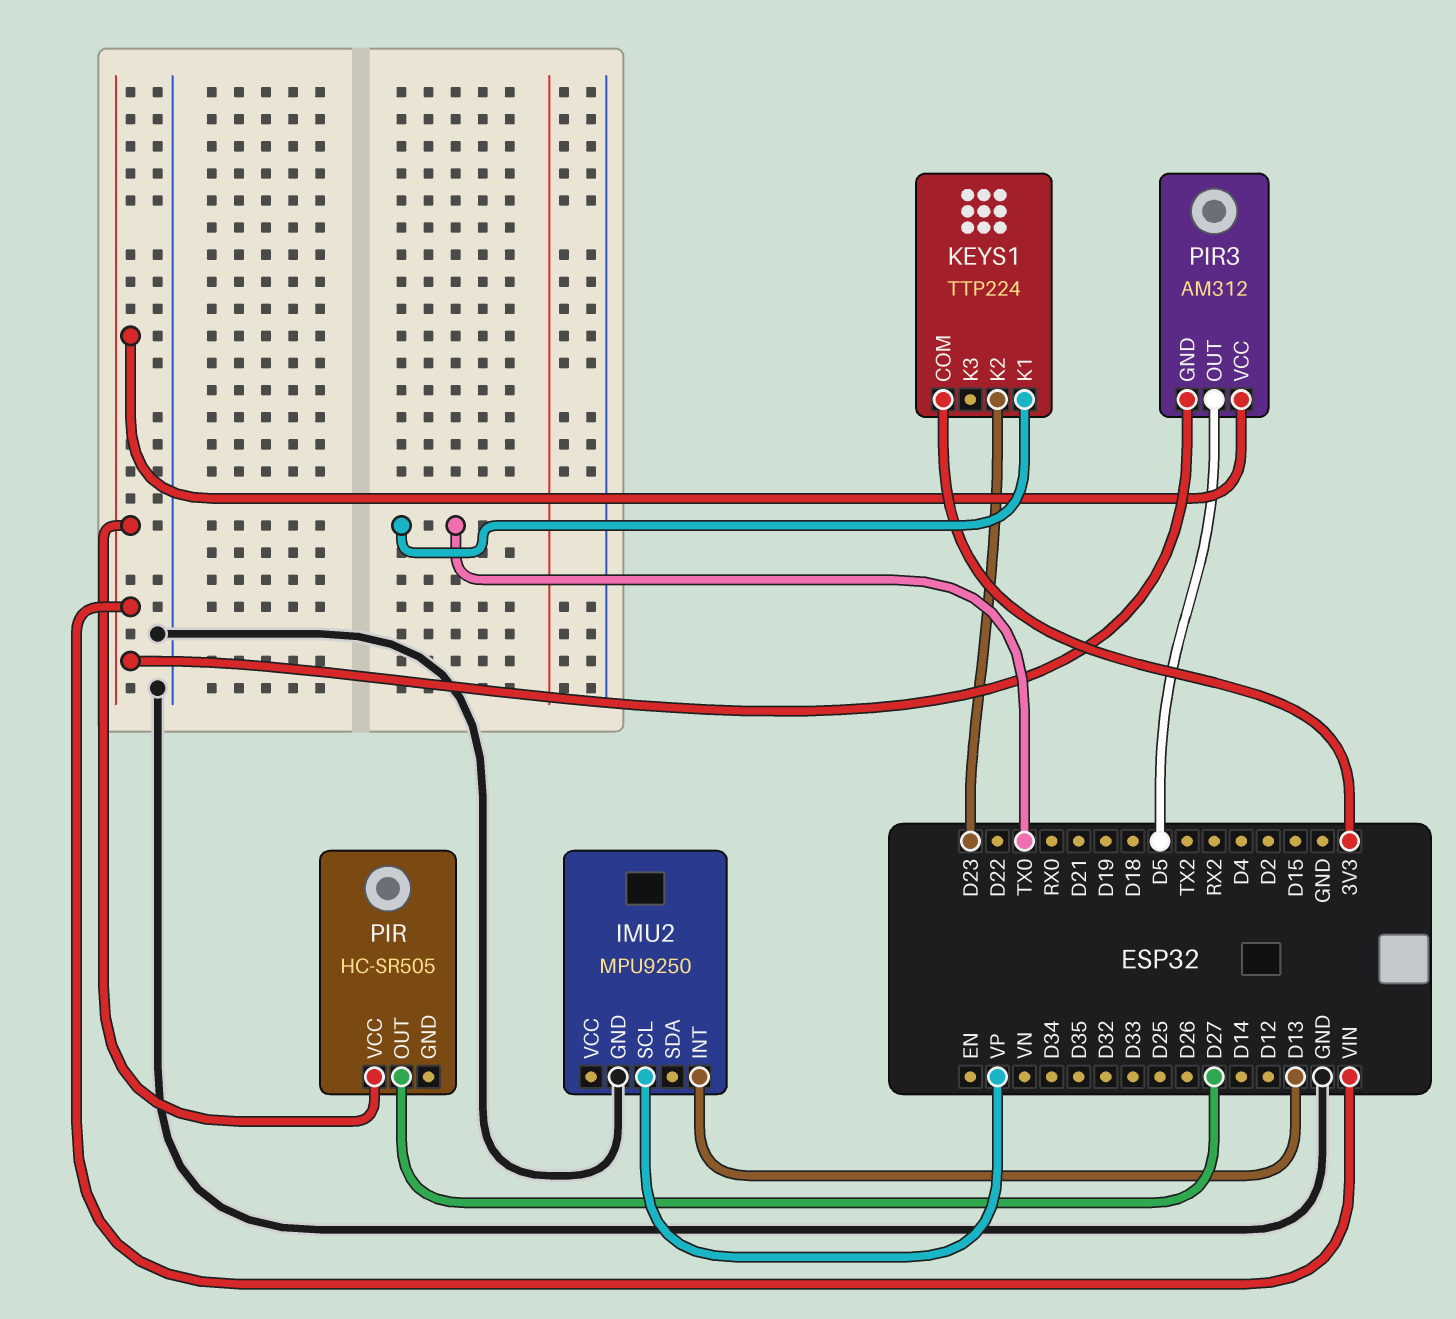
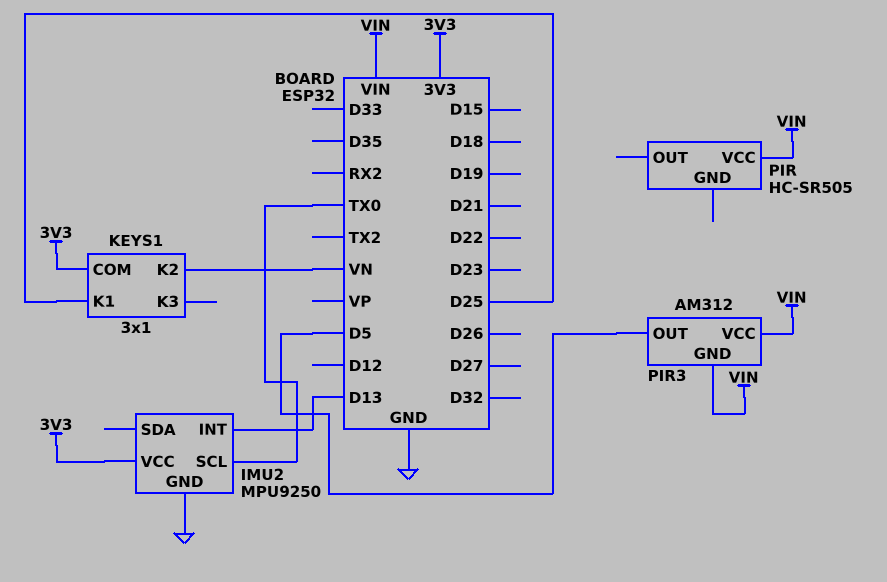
IMU2 pin SCL: VP -> TX0
IMU2 pin VCC: none -> 3V3
KEYS1: TTP224 -> 3x1
KEYS1 pin K1: TX0 -> D25
KEYS1 pin K2: D23 -> VN
PIR pin OUT: D27 -> none

